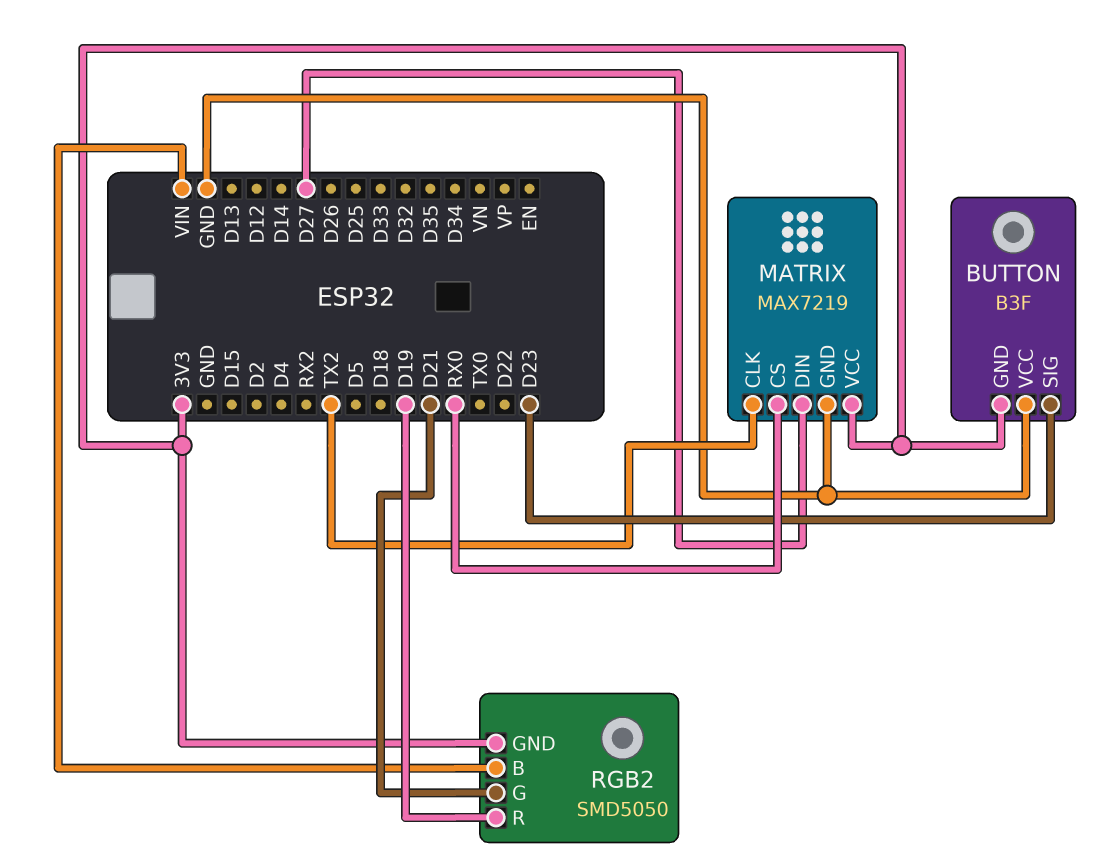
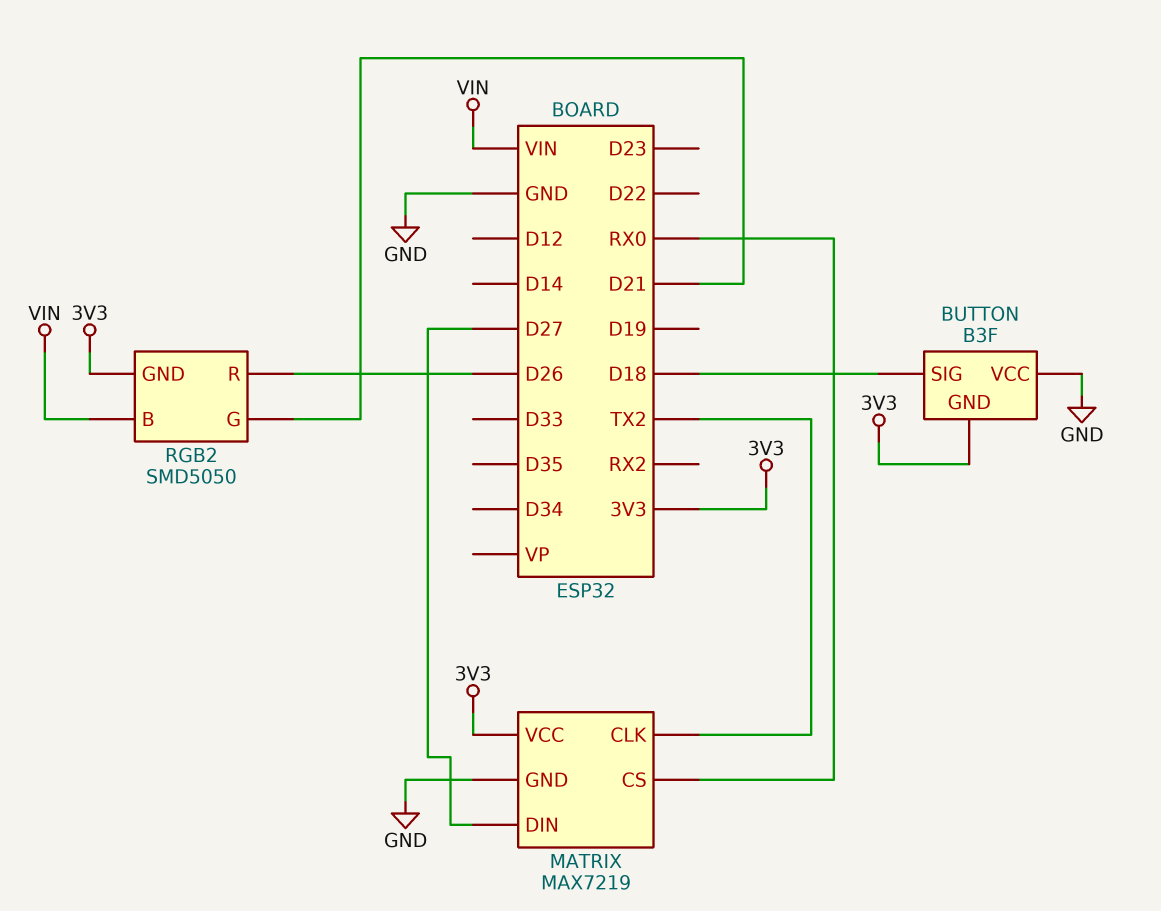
BUTTON pin SIG: D23 -> D18
RGB2 pin R: D19 -> D26

